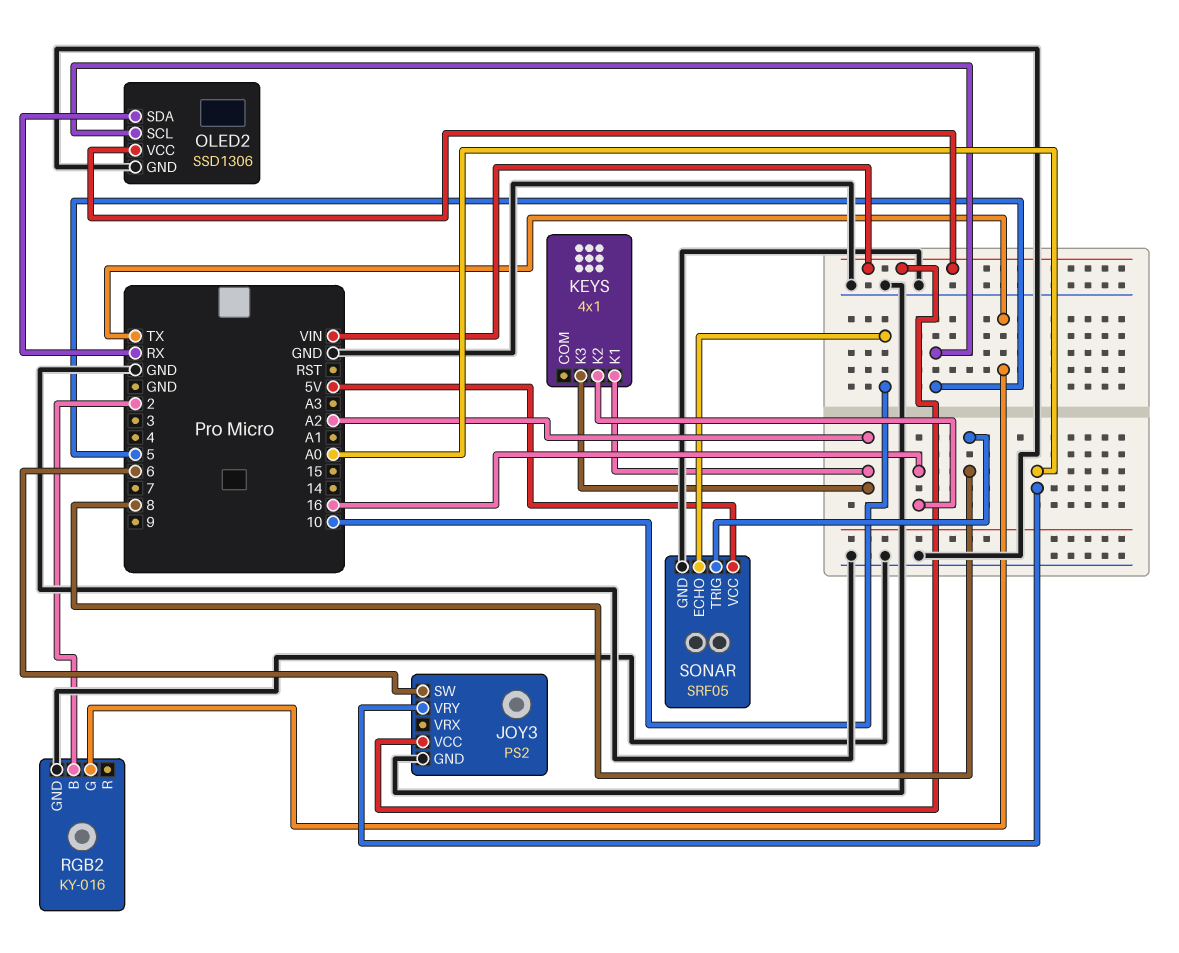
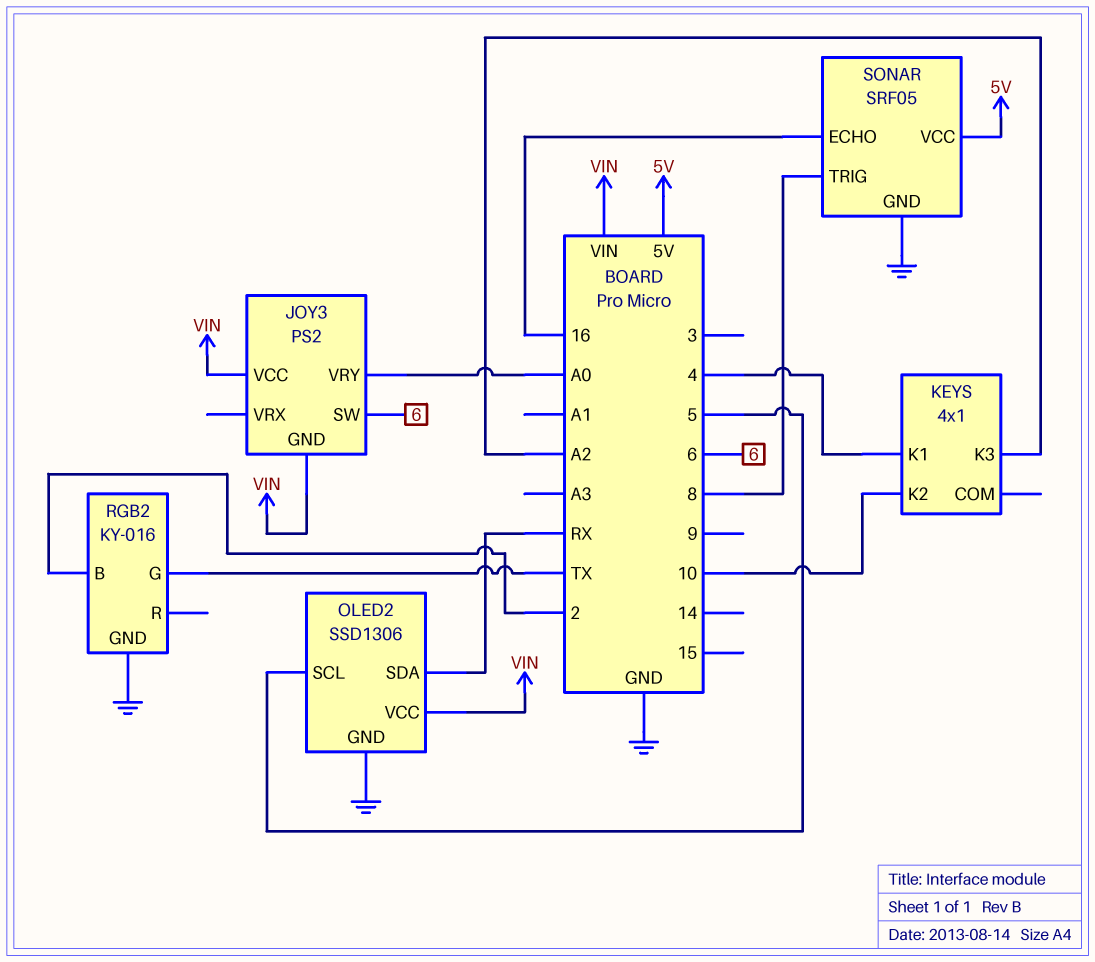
JOY3 pin GND: GND -> VIN
KEYS pin K1: A2 -> 4
KEYS pin K2: 16 -> 10
SONAR pin ECHO: 10 -> 16

